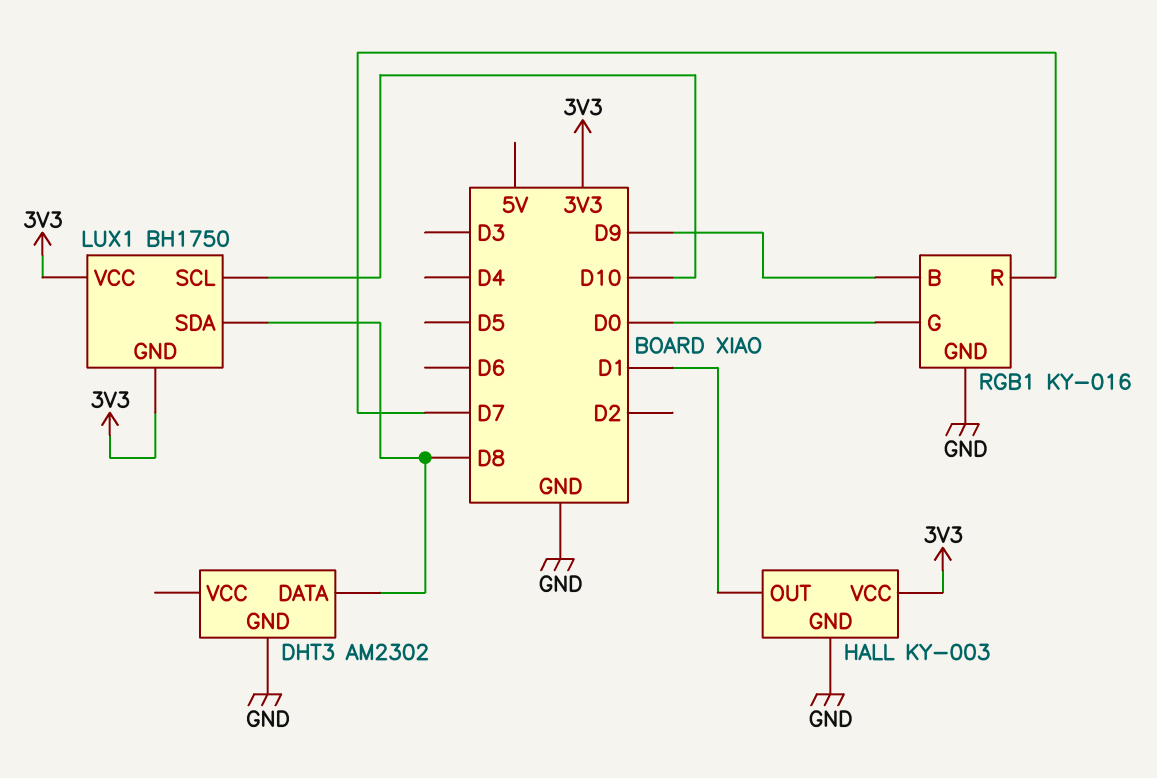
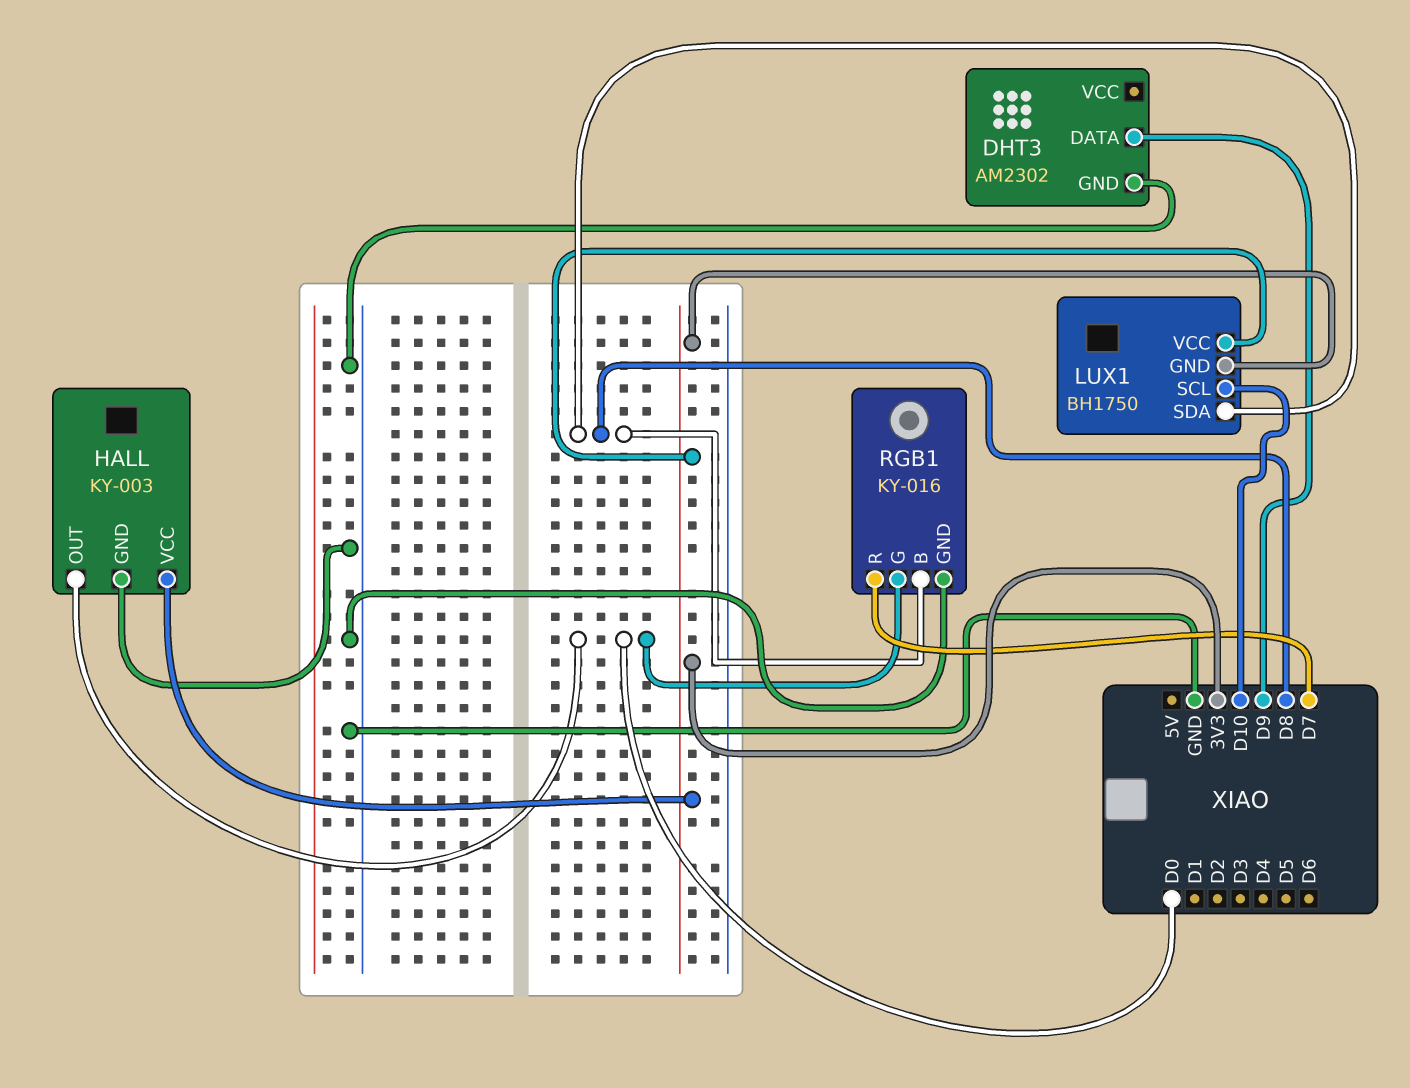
DHT3 pin DATA: D8 -> D9
HALL pin OUT: D1 -> D0
RGB1 pin B: D9 -> D8

